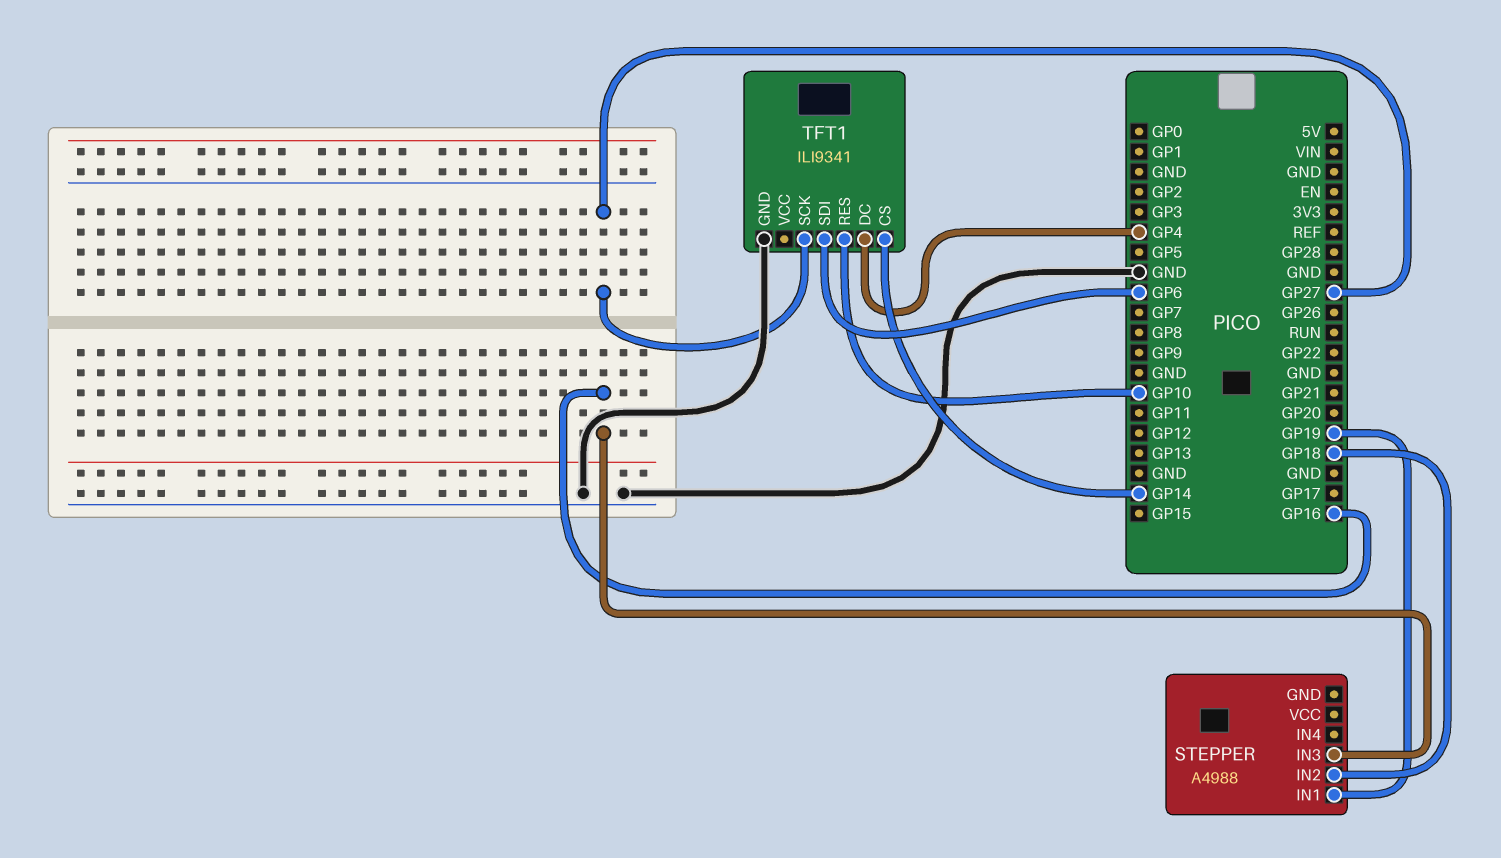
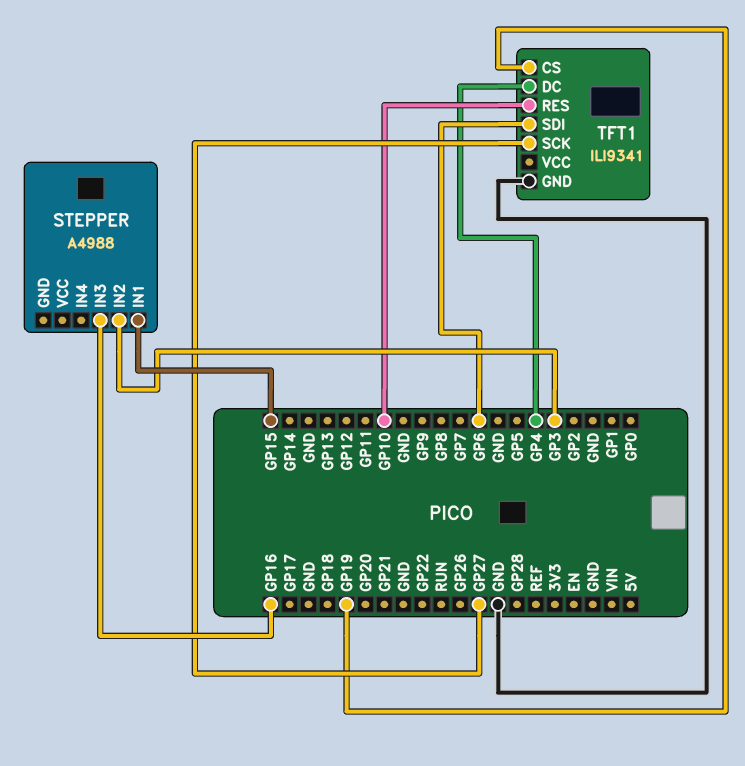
STEPPER pin IN1: GP19 -> GP15
STEPPER pin IN2: GP18 -> GP3
TFT1 pin CS: GP14 -> GP19

